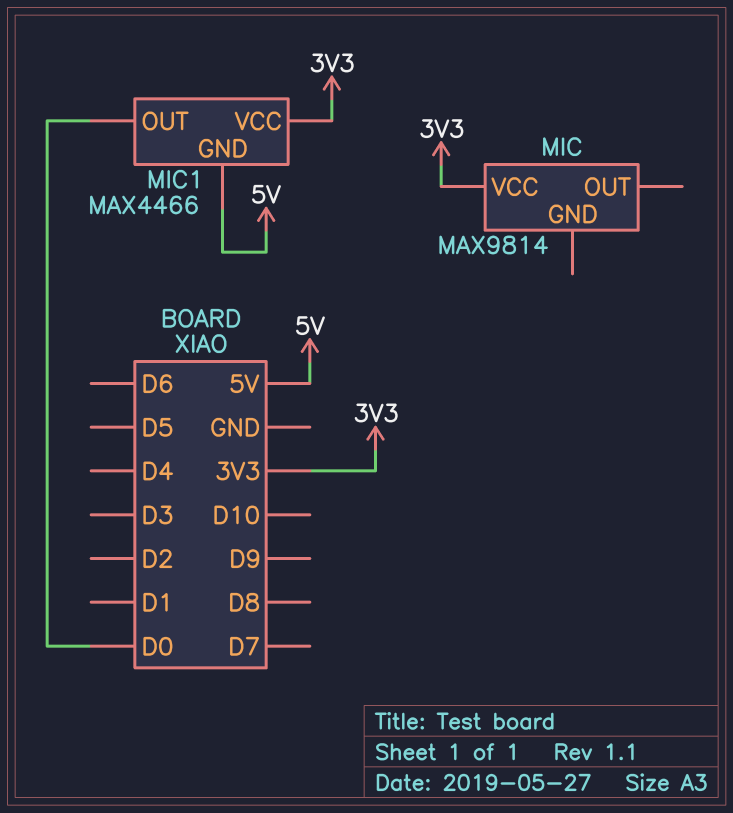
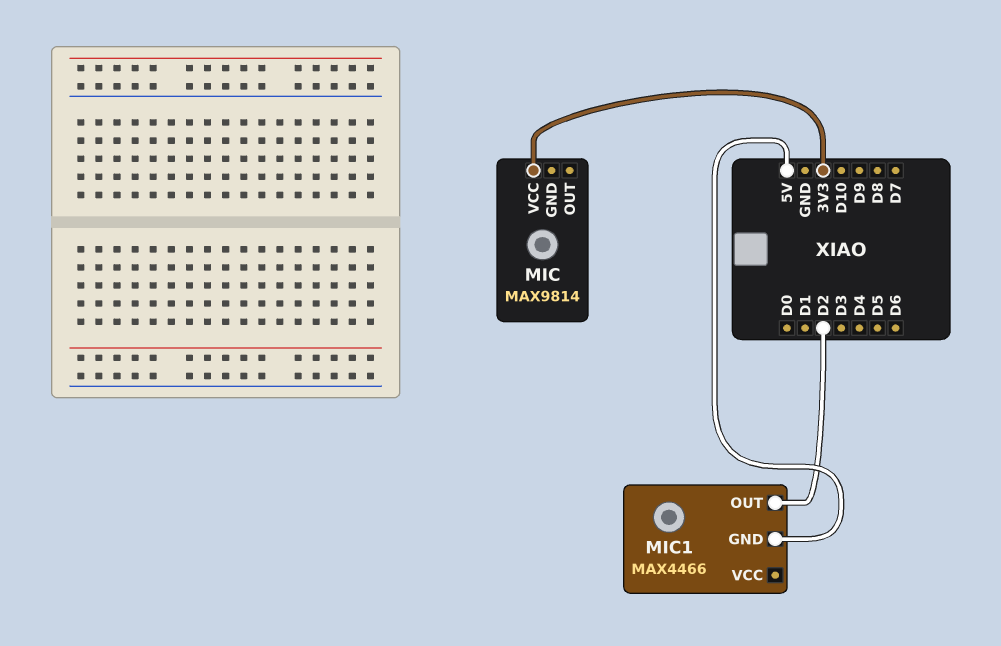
MIC1 pin OUT: D0 -> D2
MIC1 pin VCC: 3V3 -> none

